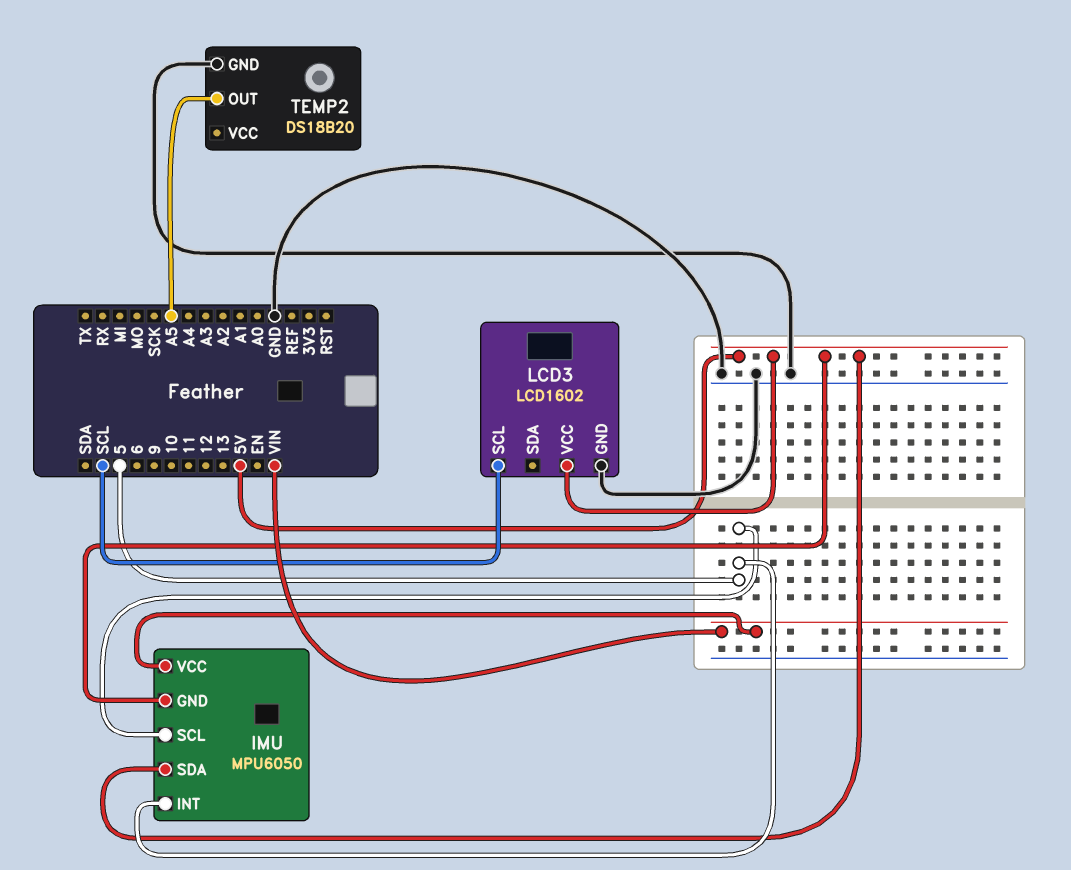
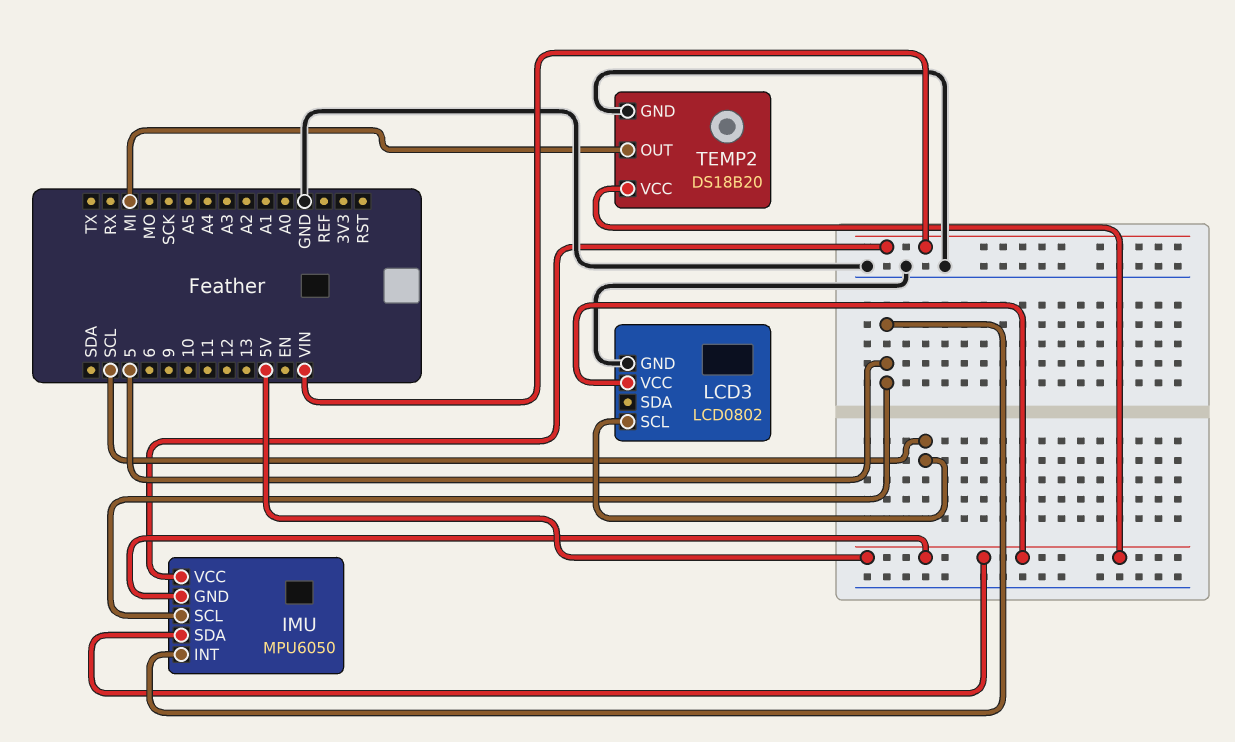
LCD3: LCD1602 -> LCD0802
TEMP2 pin OUT: A5 -> MI
TEMP2 pin VCC: none -> 5V

